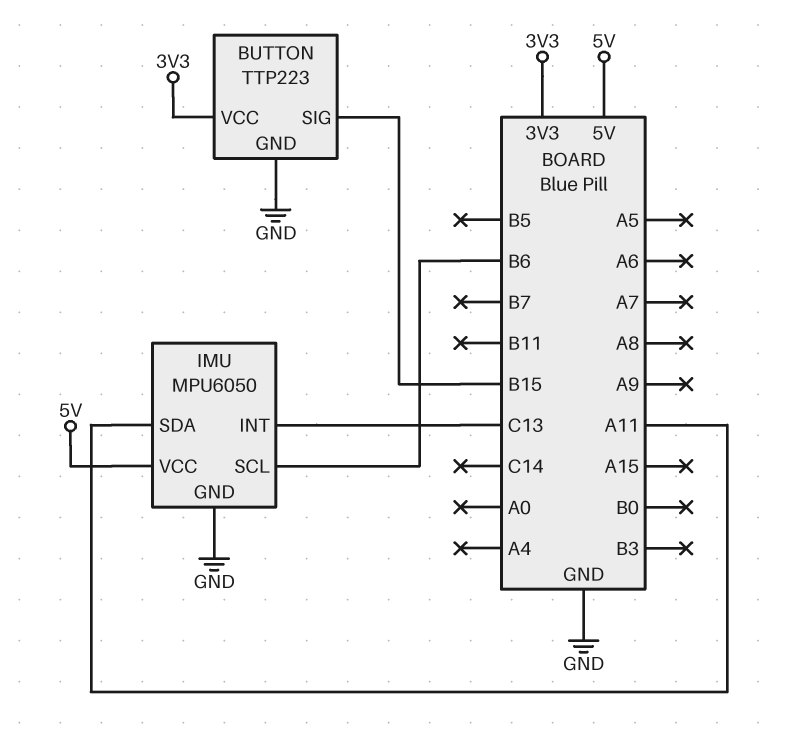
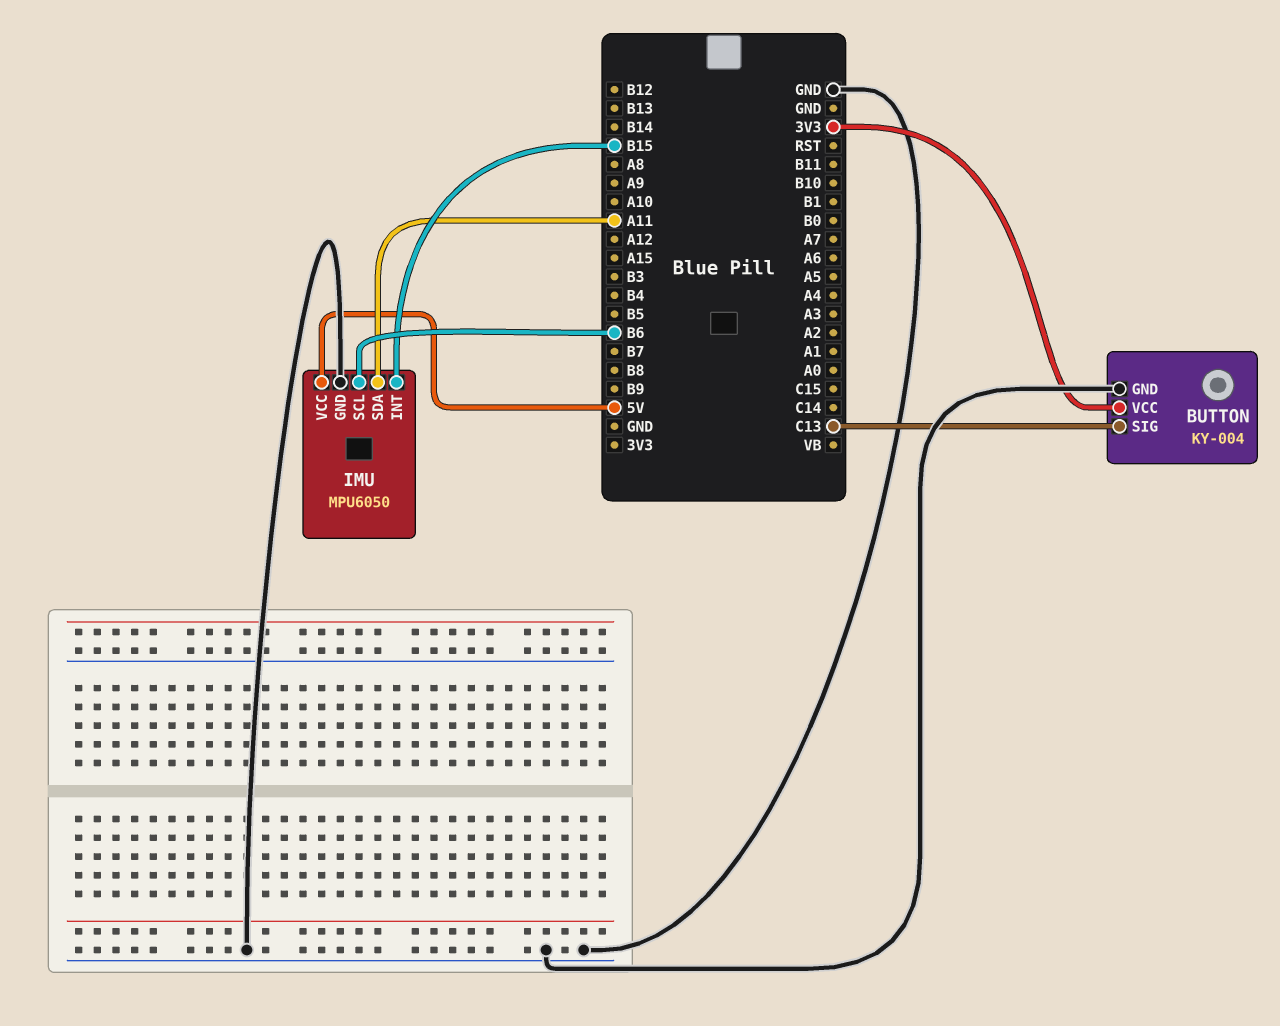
BUTTON: TTP223 -> KY-004
BUTTON pin SIG: B15 -> C13
IMU pin INT: C13 -> B15

